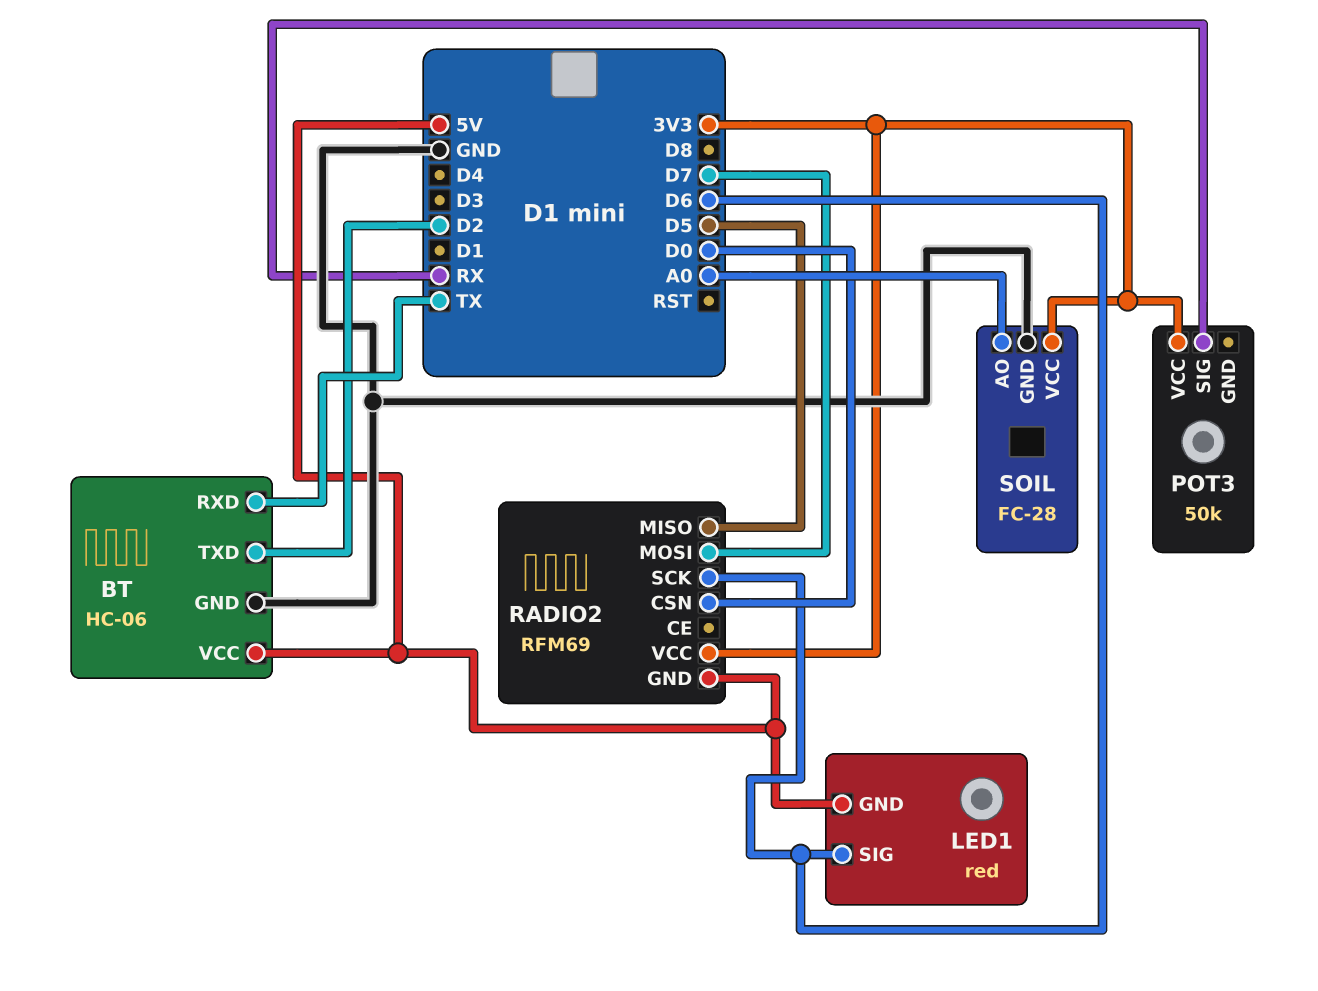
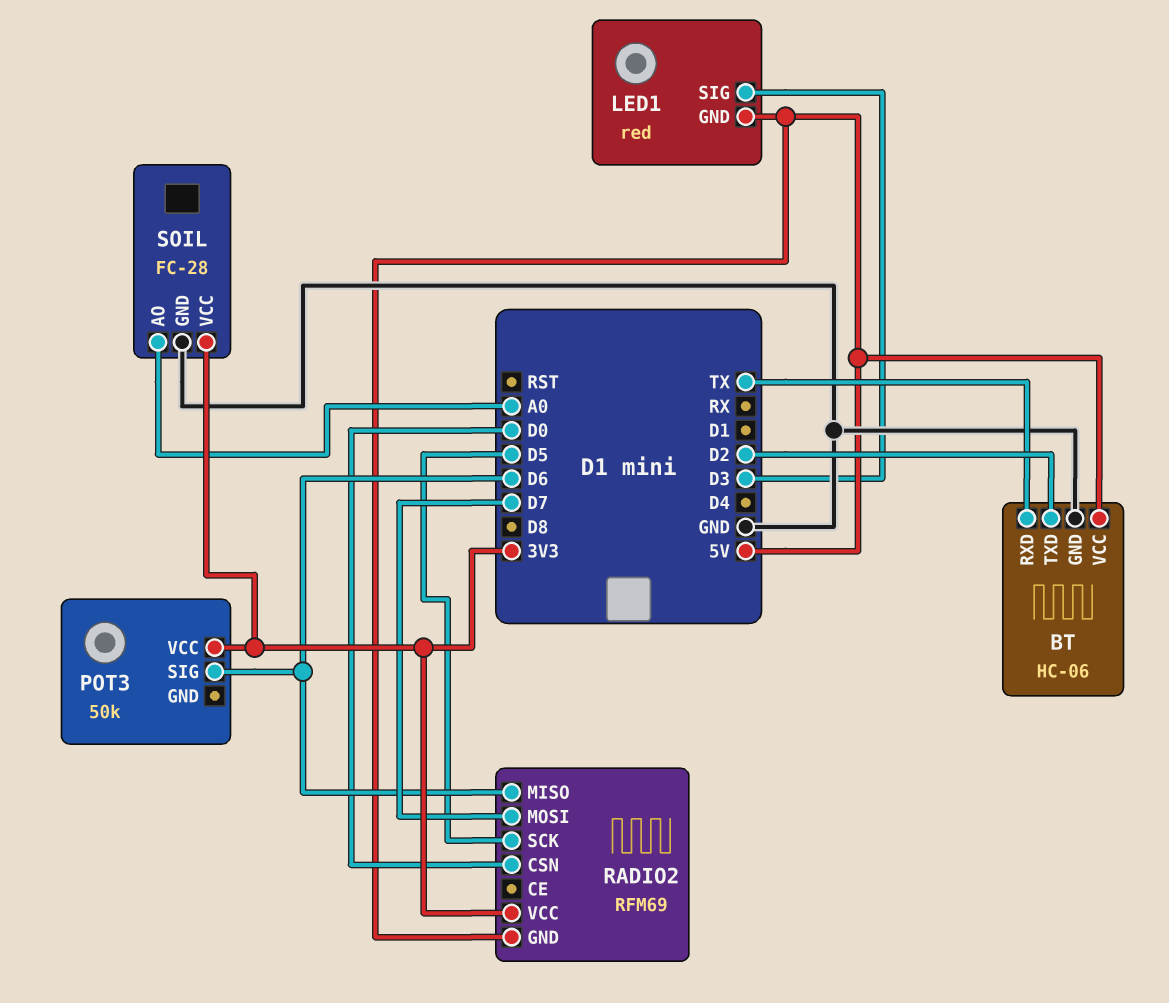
LED1 pin SIG: D6 -> D3
POT3 pin SIG: RX -> D6
RADIO2 pin MISO: D5 -> D6
RADIO2 pin SCK: D6 -> D5

